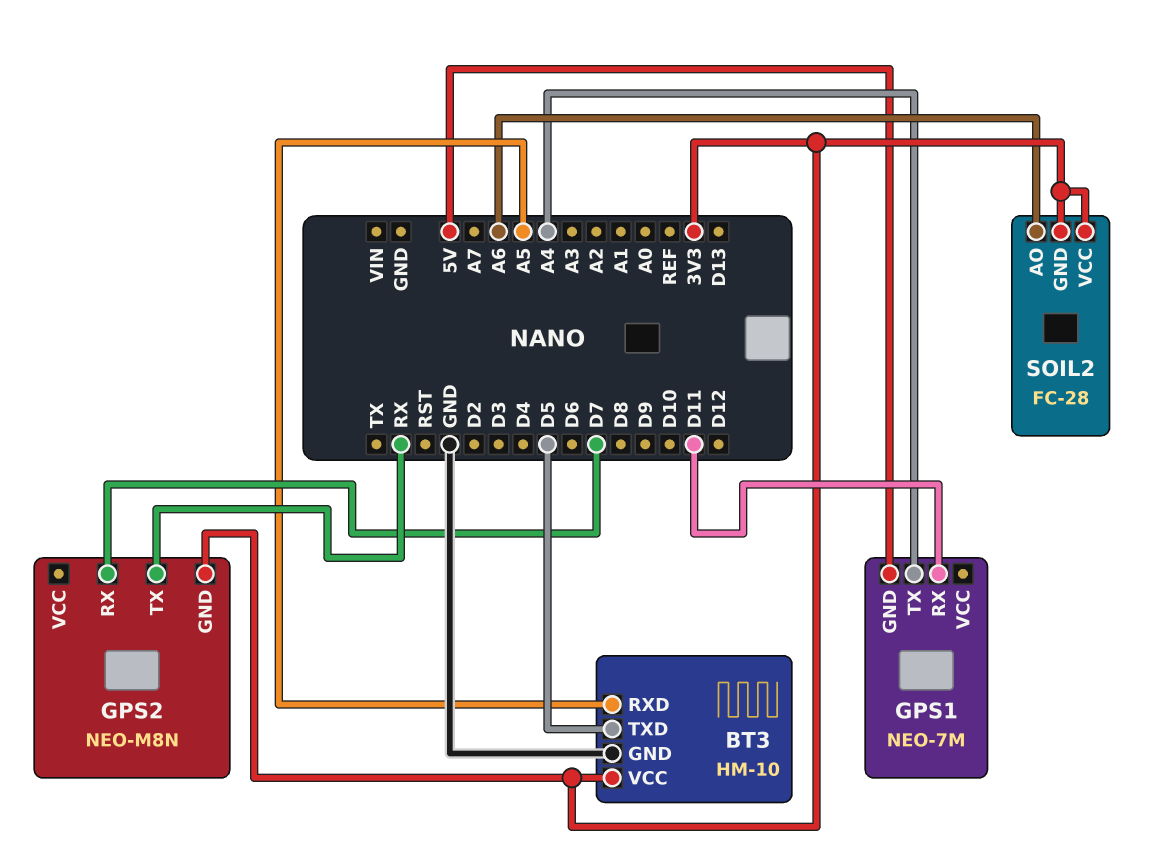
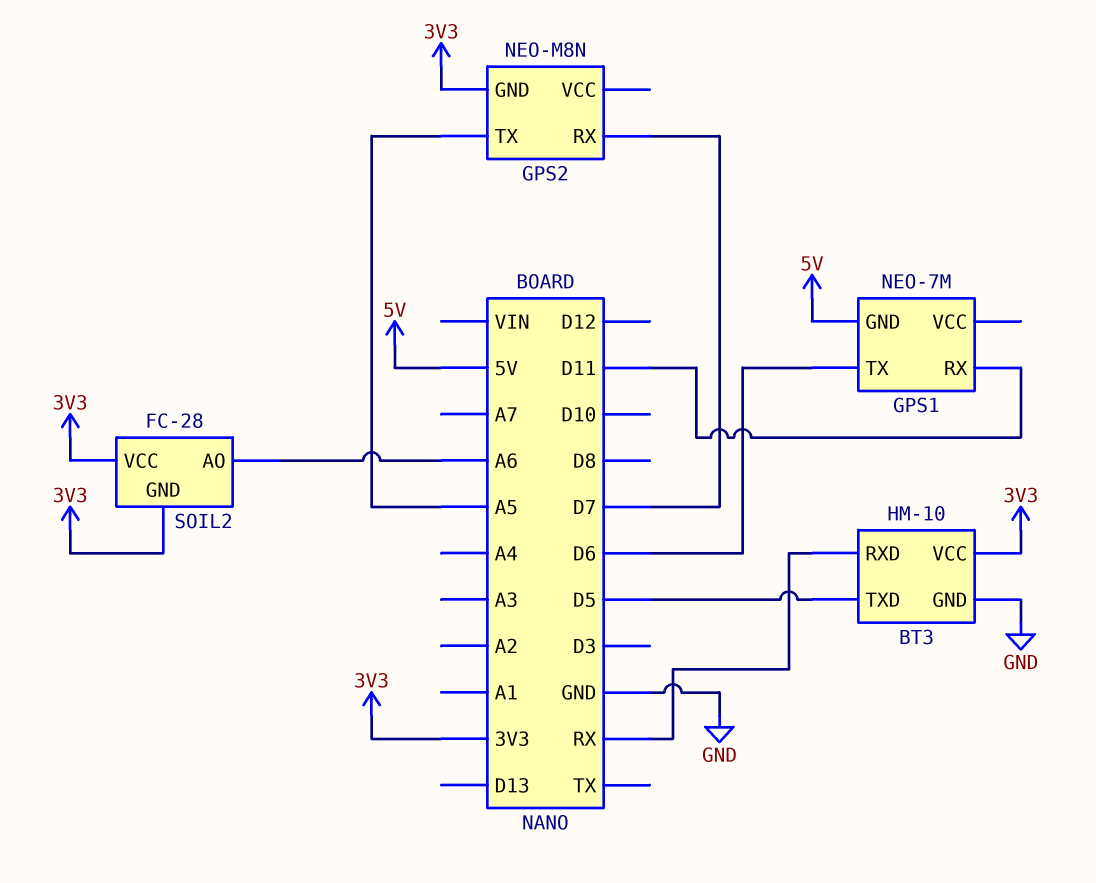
BT3 pin RXD: A5 -> RX
GPS1 pin TX: A4 -> D6
GPS2 pin TX: RX -> A5

